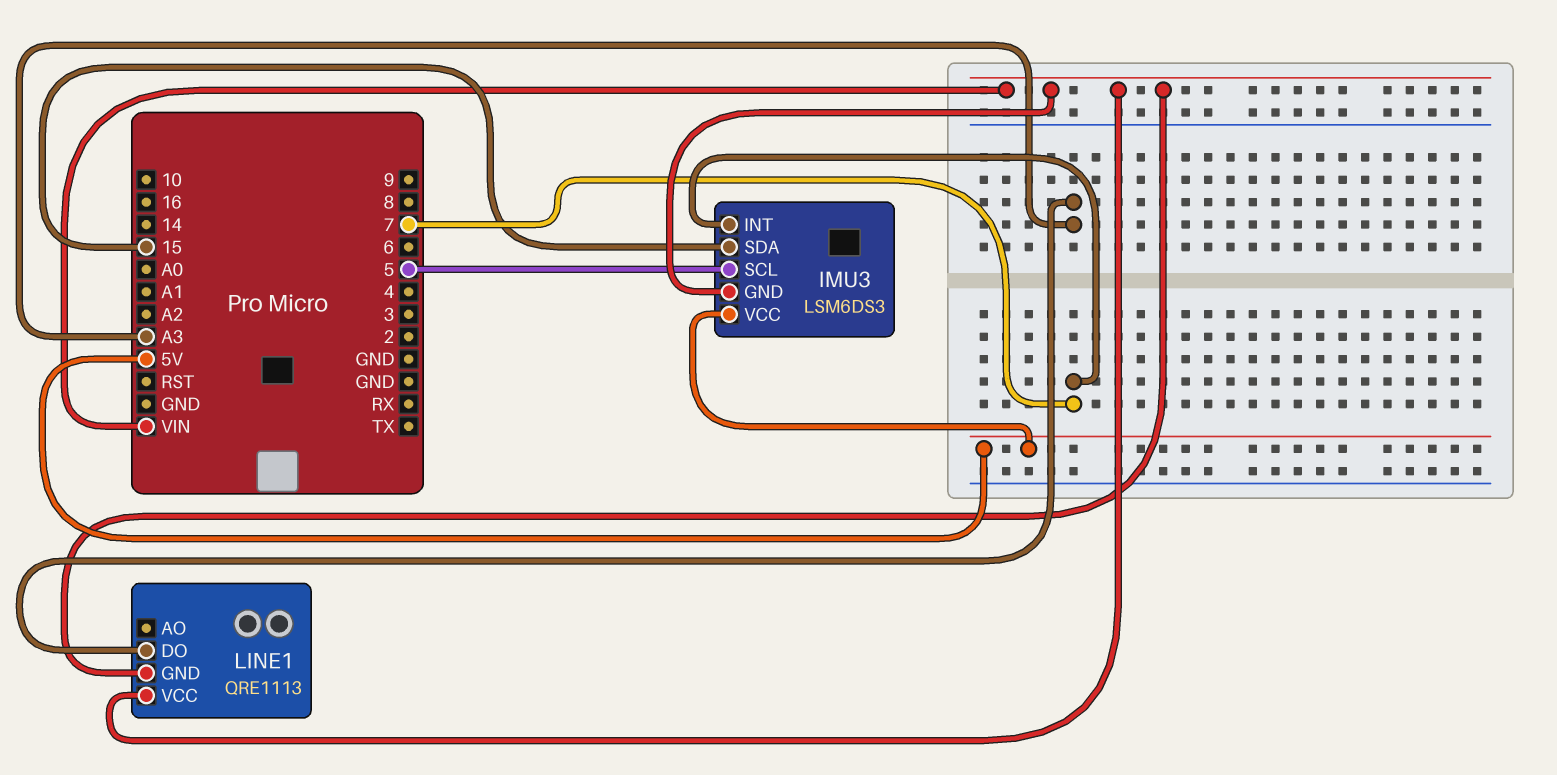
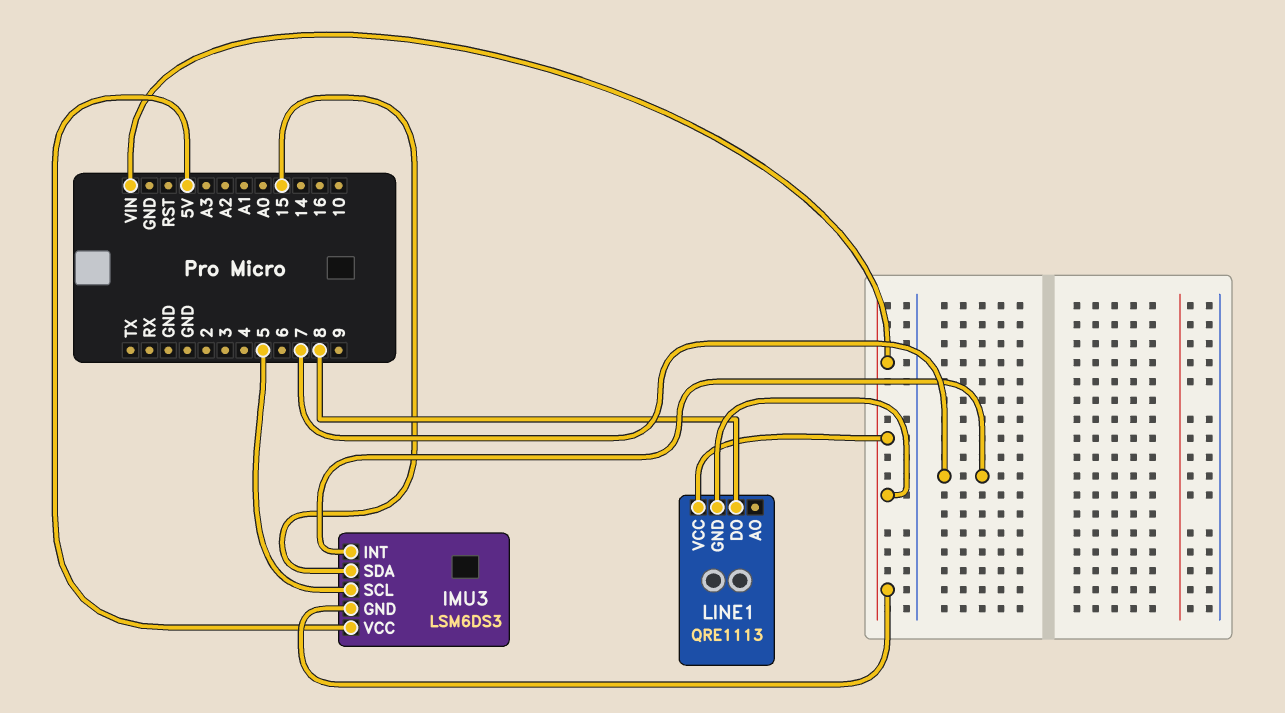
LINE1 pin DO: A3 -> 8

